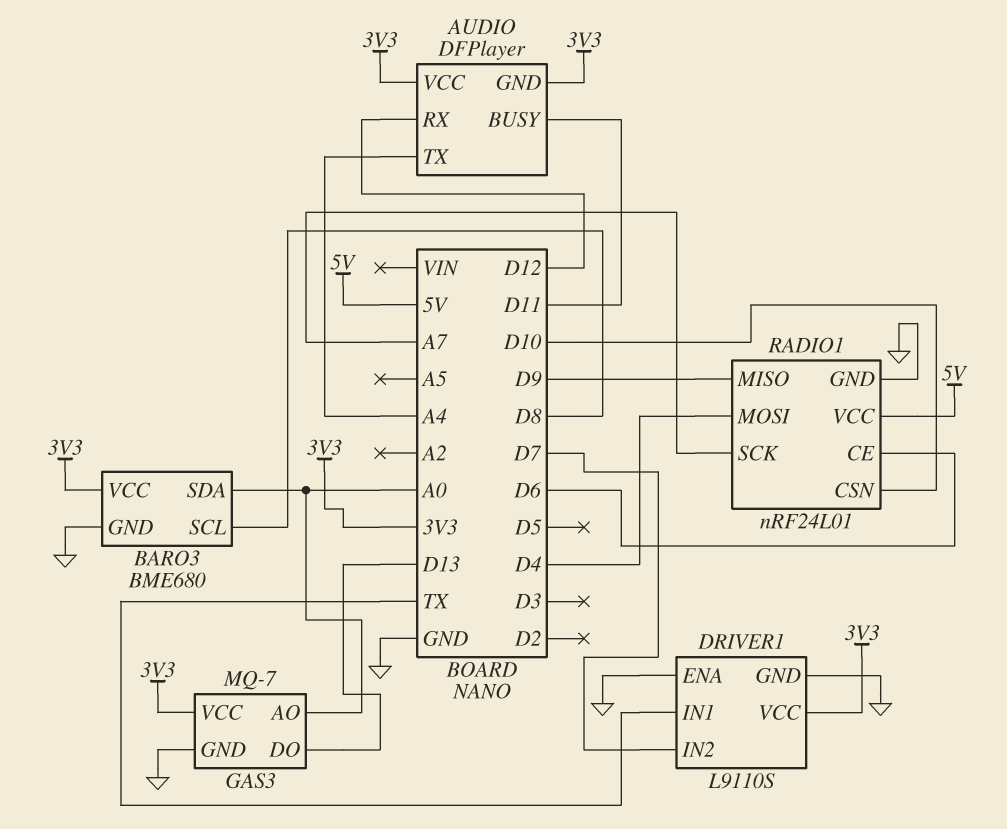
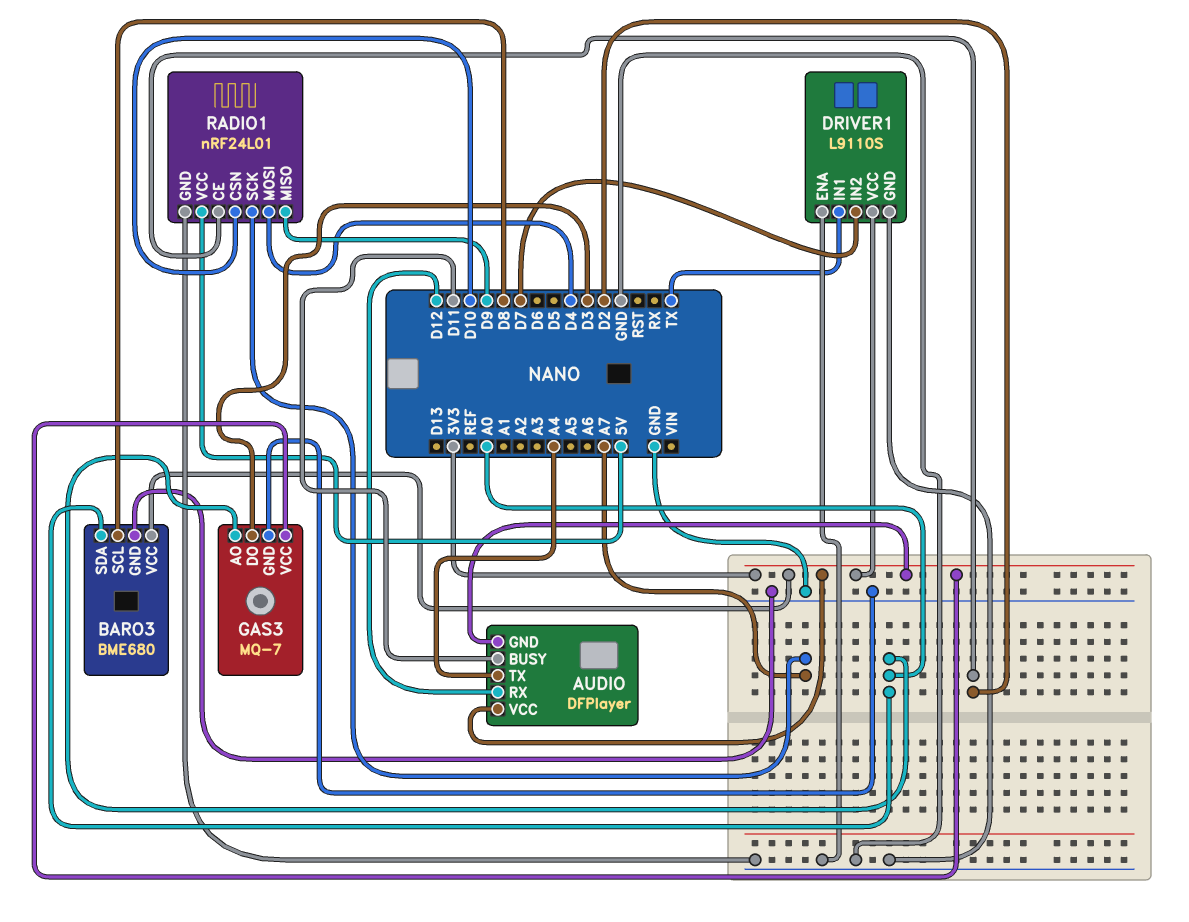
GAS3 pin DO: D13 -> D3
RADIO1 pin CE: D6 -> D2

